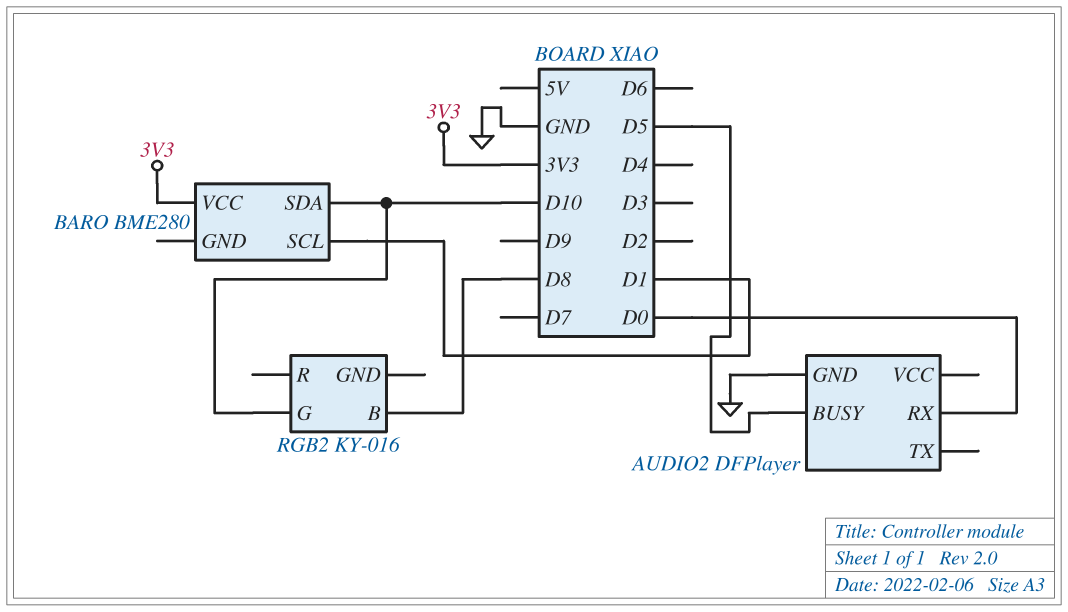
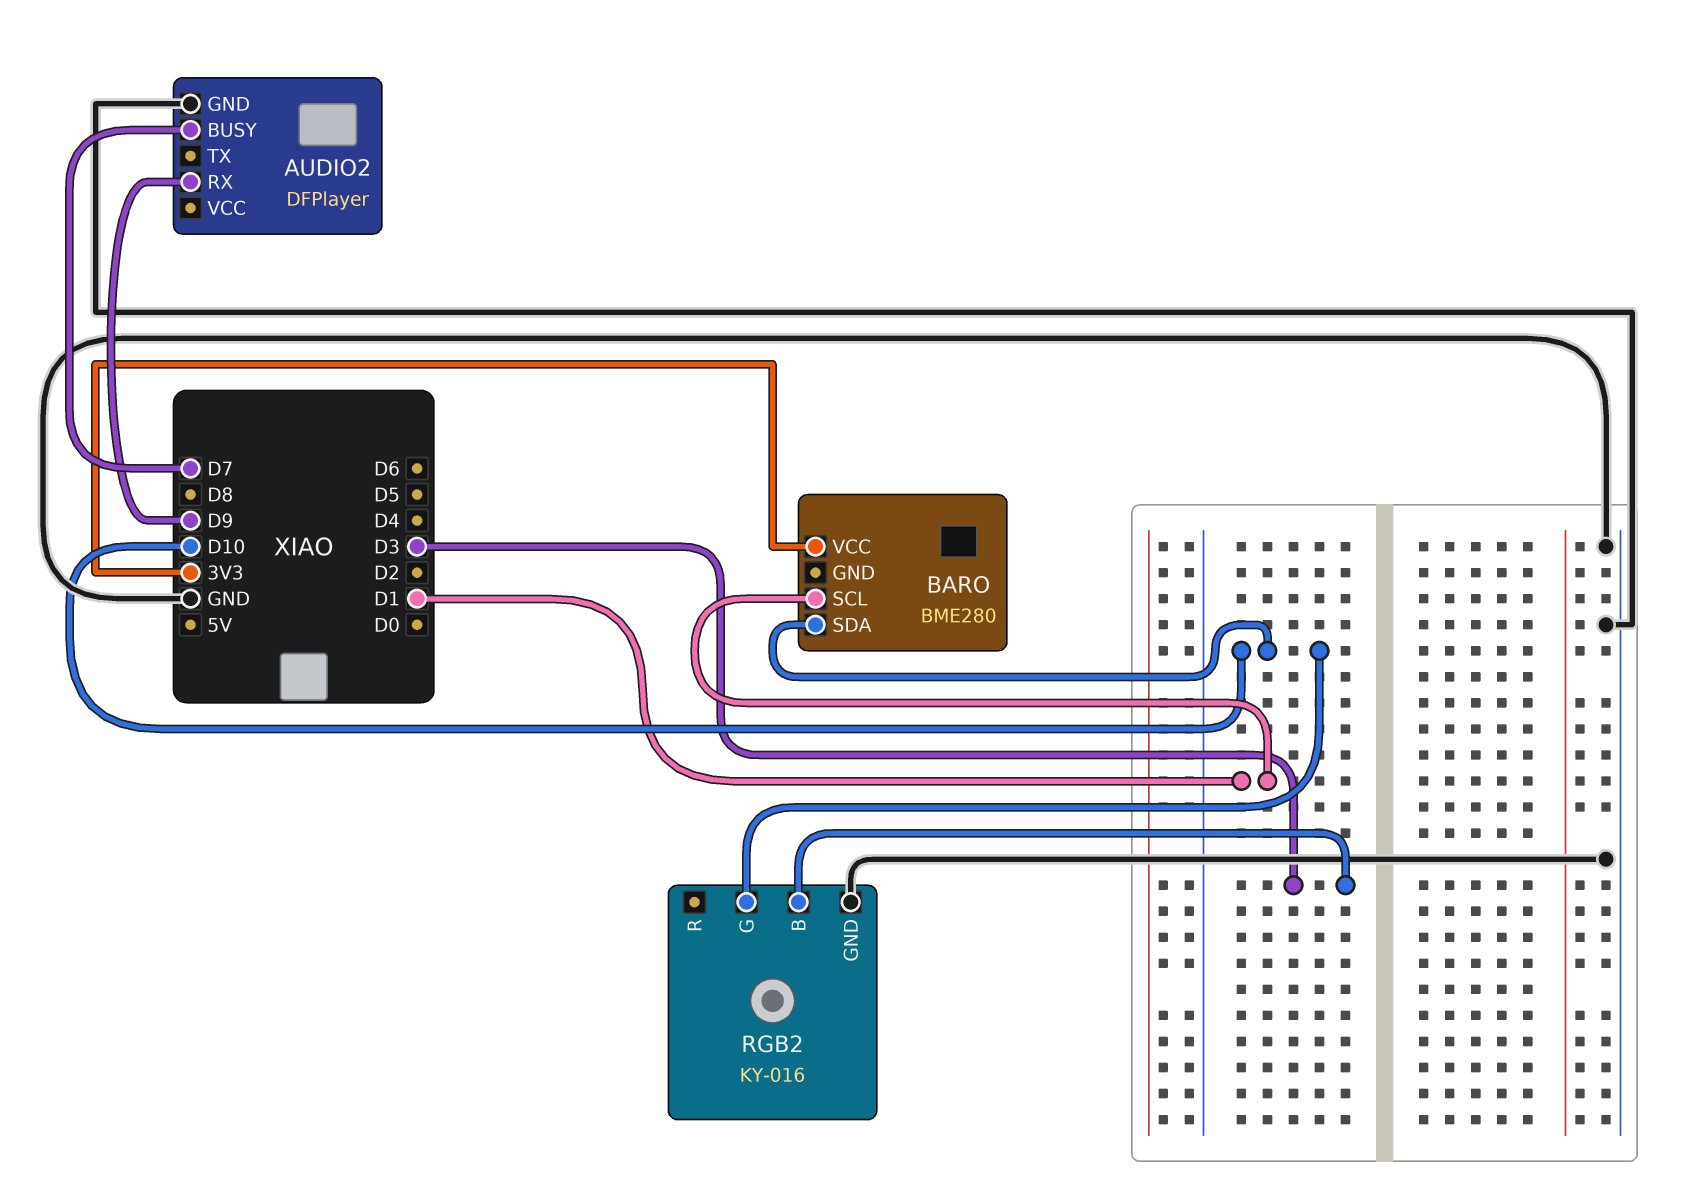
AUDIO2 pin BUSY: D5 -> D7
AUDIO2 pin RX: D0 -> D9
RGB2 pin B: D8 -> D3
RGB2 pin GND: none -> GND

